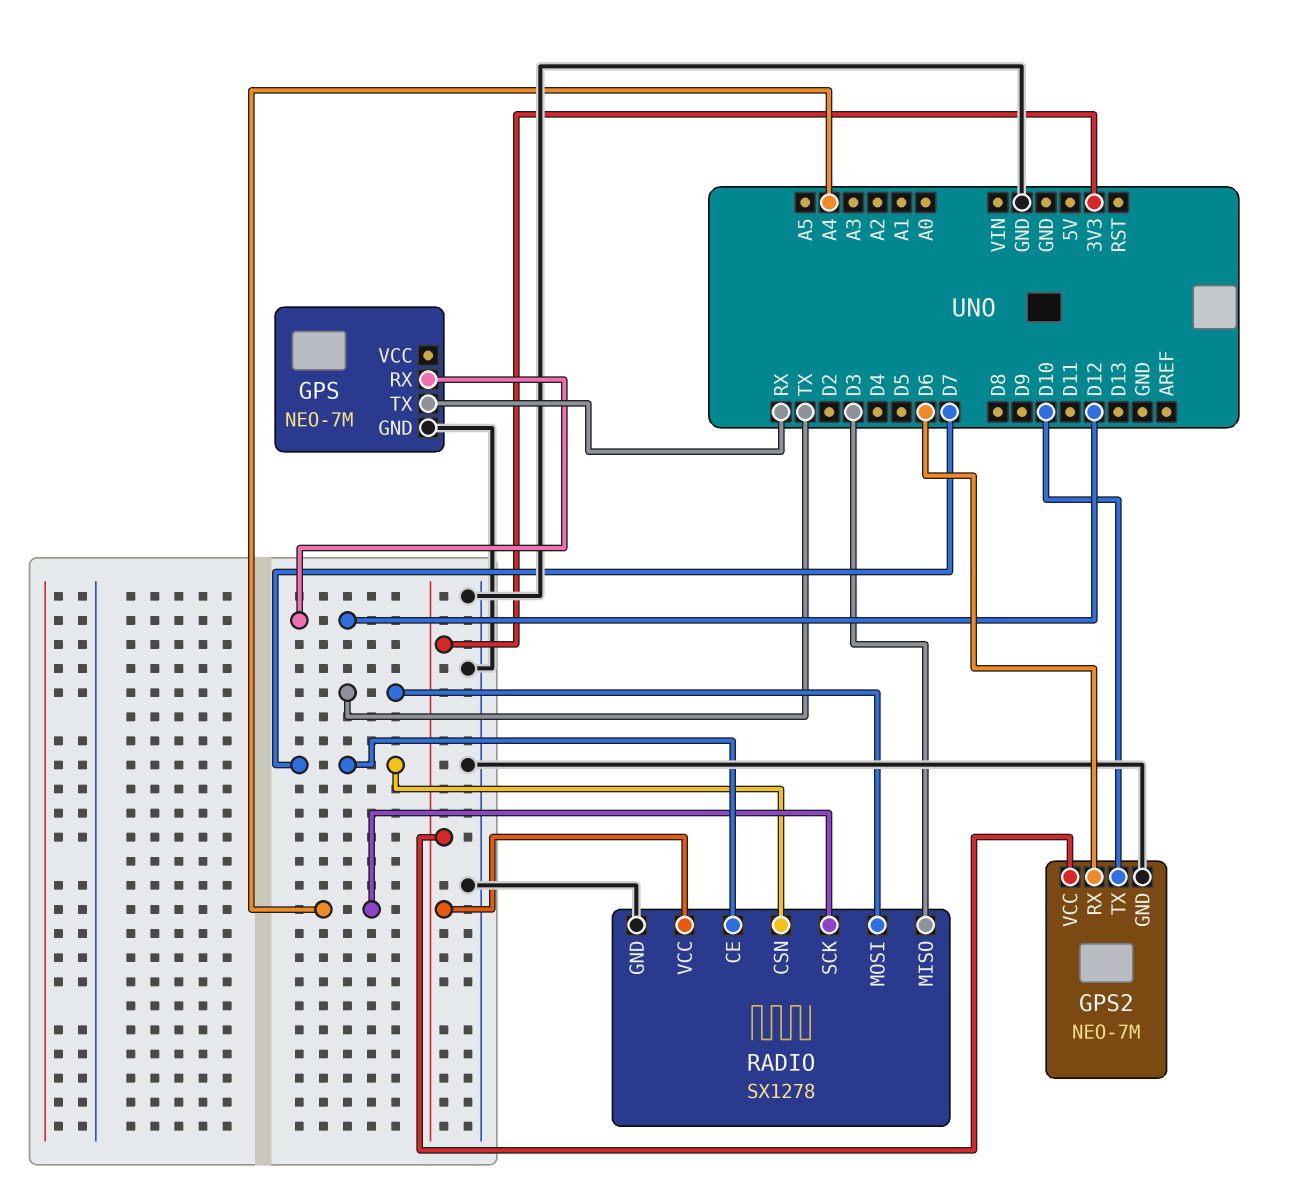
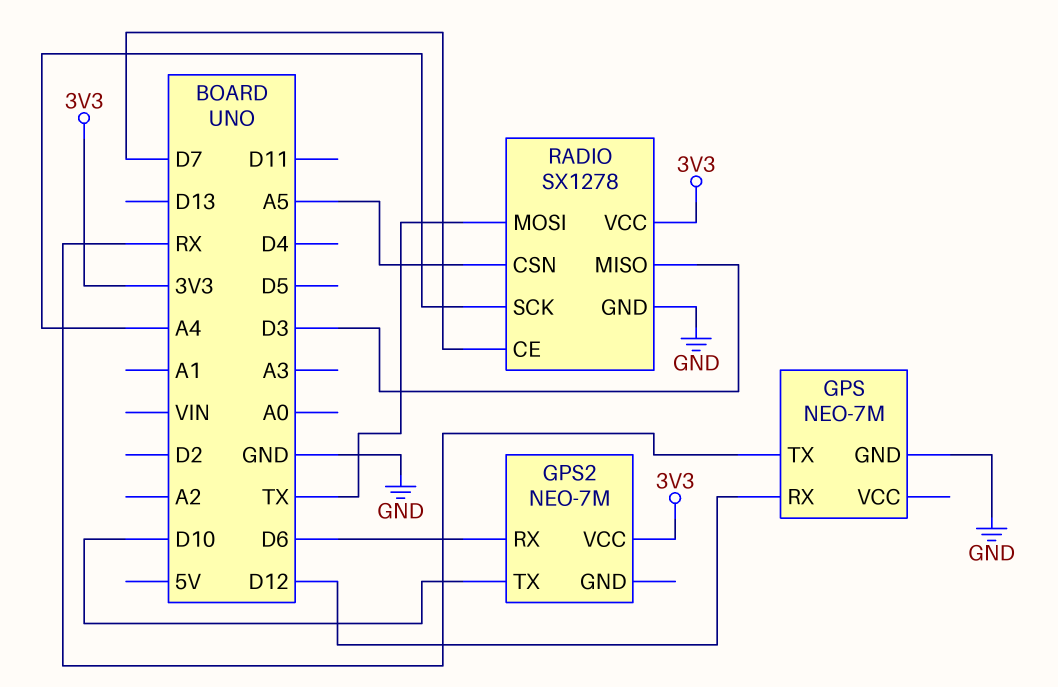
GPS2 pin GND: GND -> none
RADIO pin CSN: D7 -> A5

